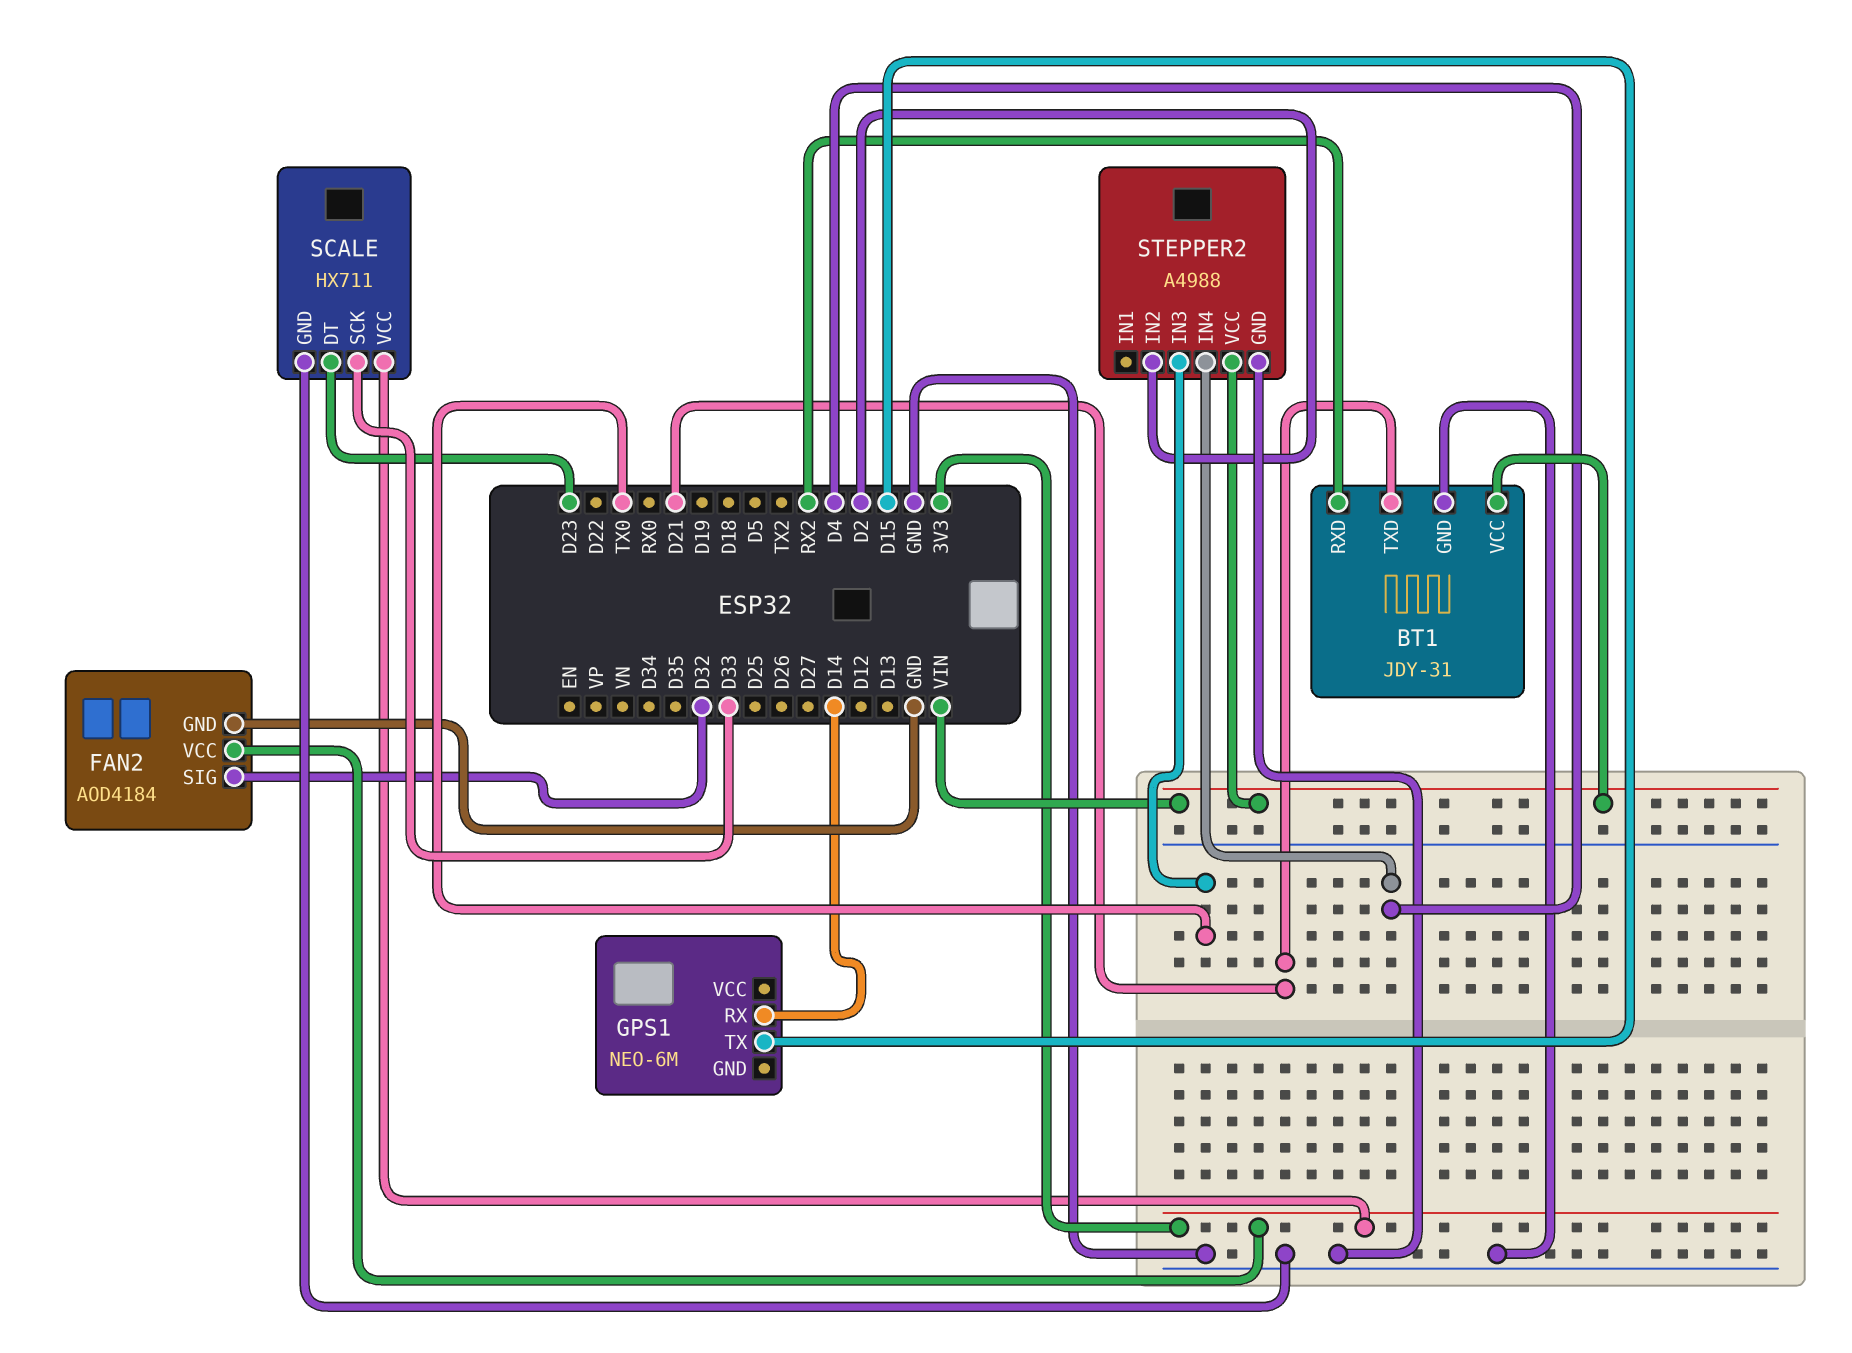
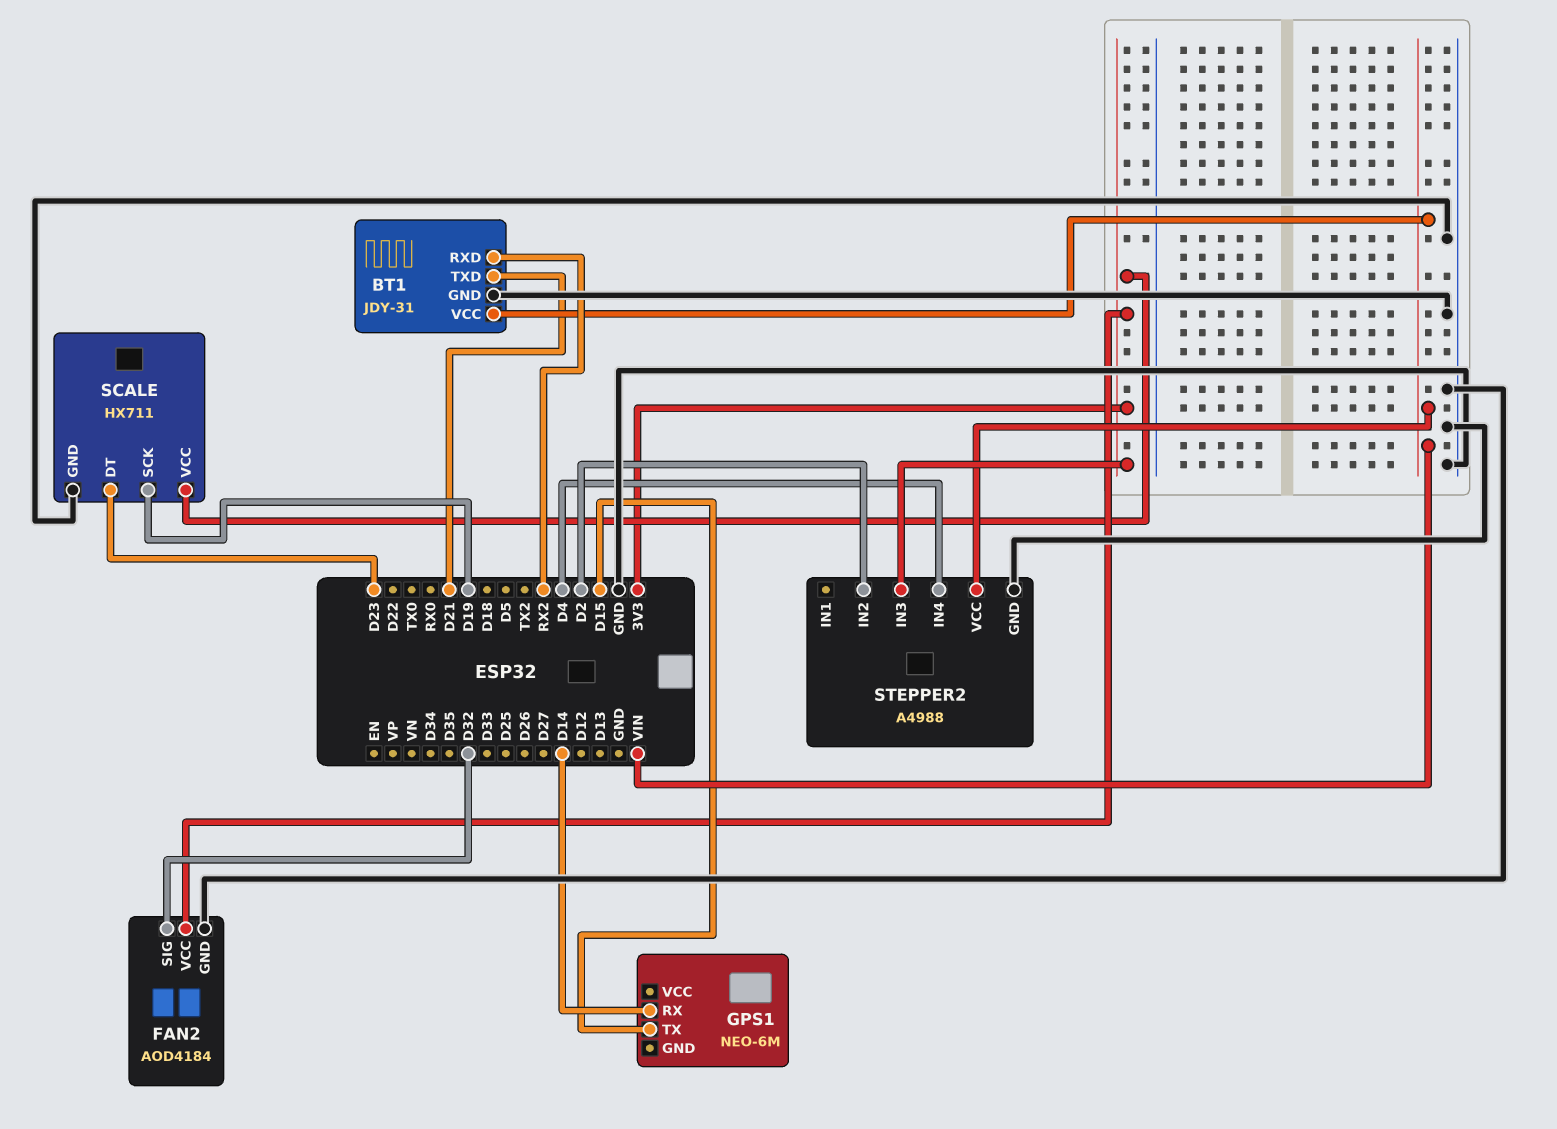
SCALE pin SCK: D33 -> D19
STEPPER2 pin IN3: TX0 -> 3V3

